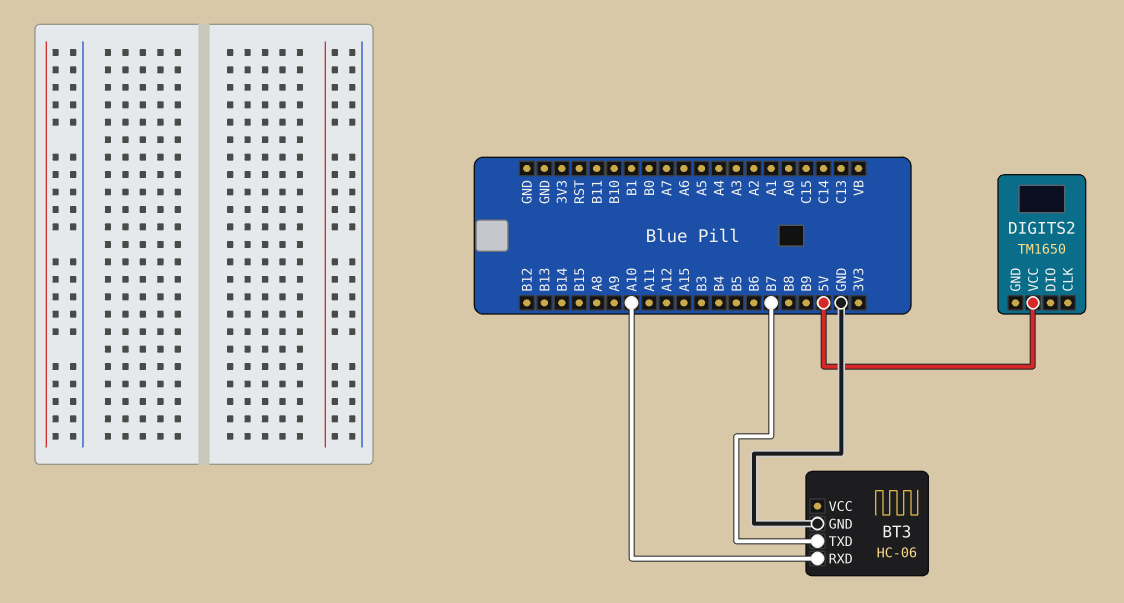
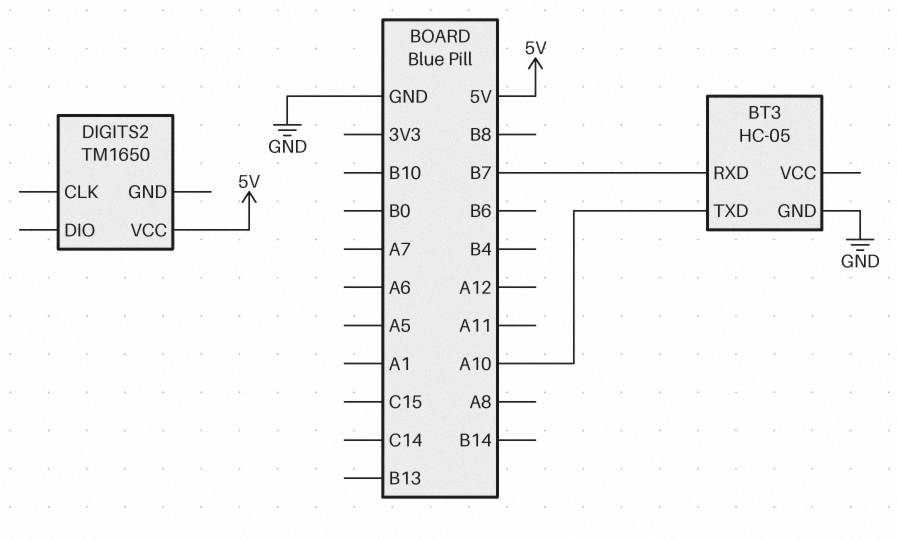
BT3: HC-06 -> HC-05
BT3 pin RXD: A10 -> B7
BT3 pin TXD: B7 -> A10

